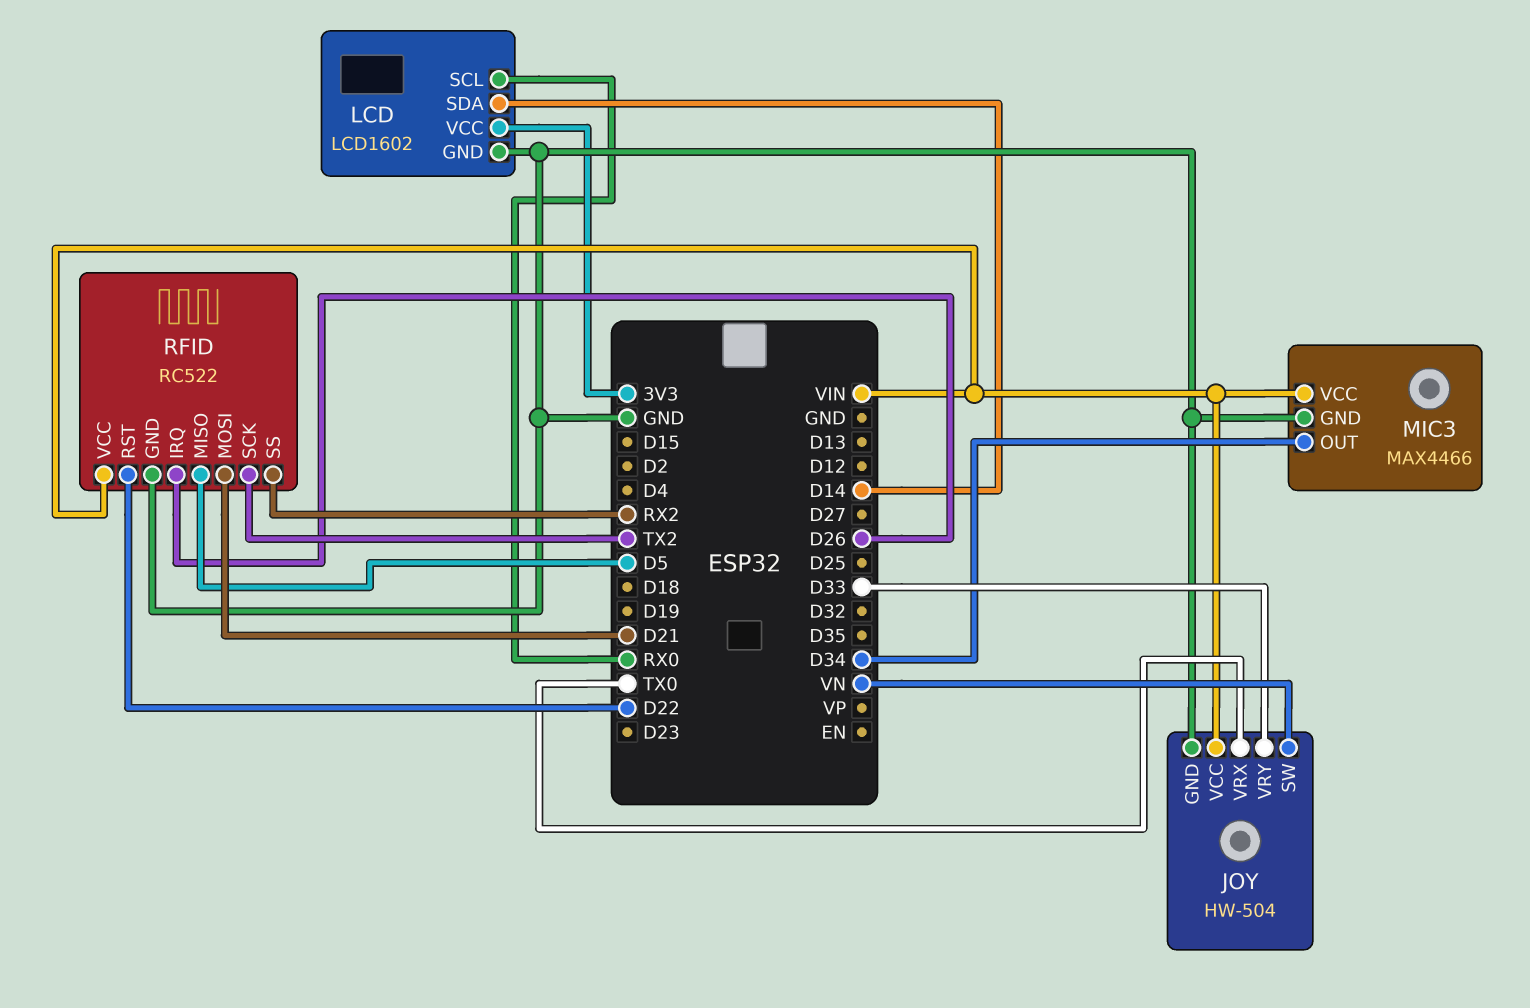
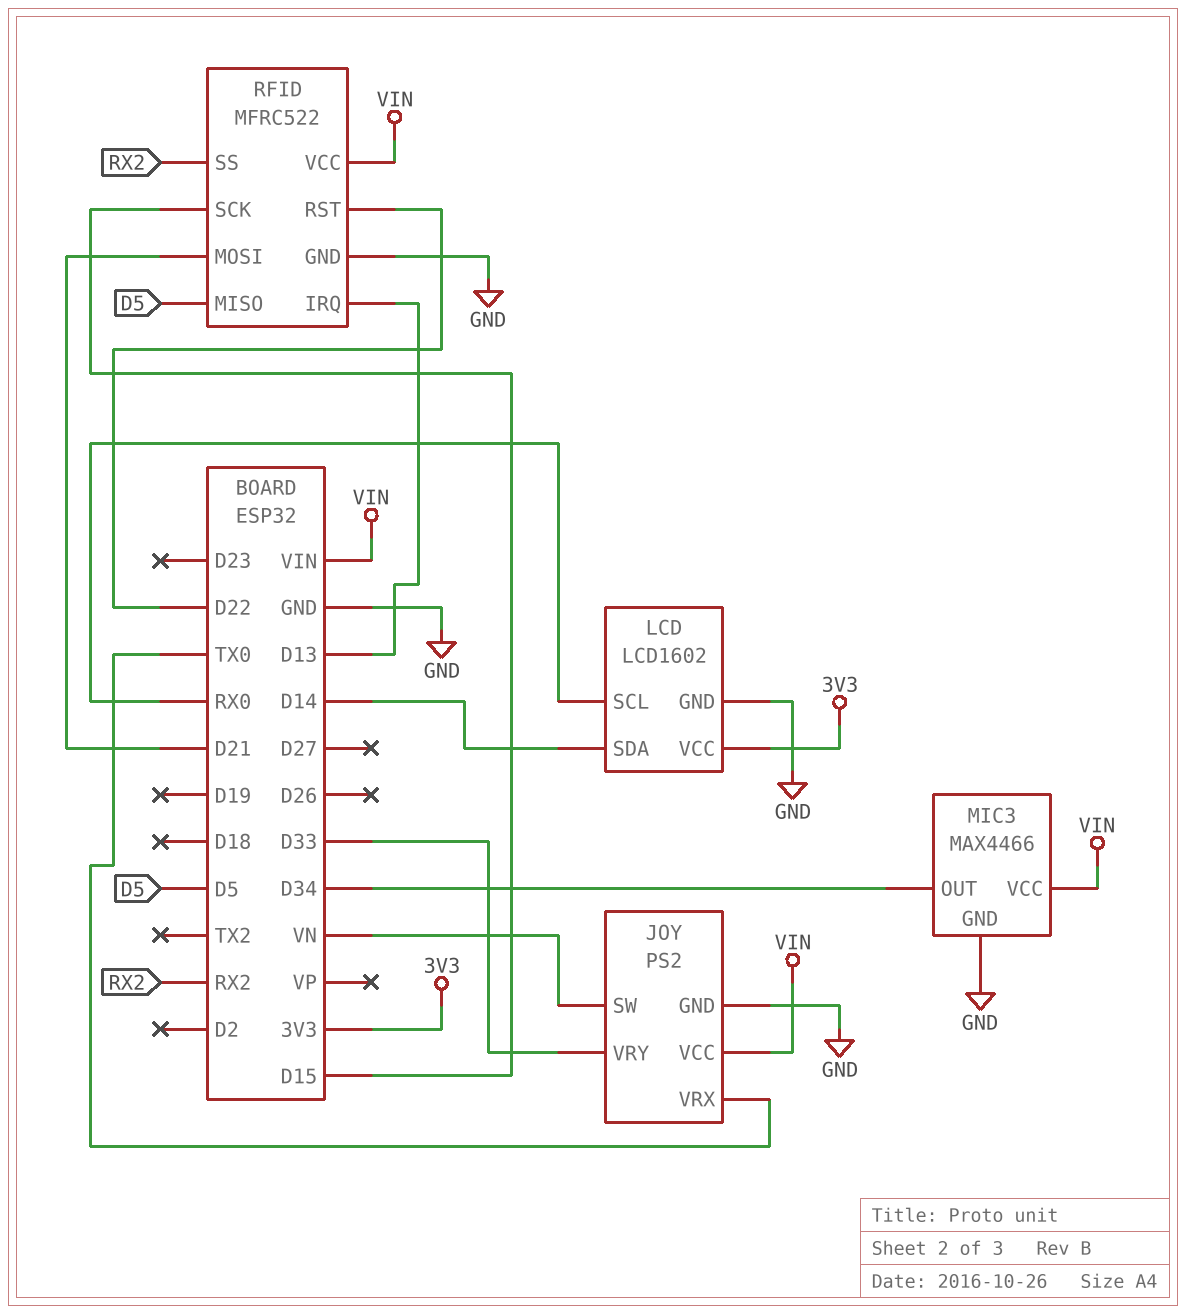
JOY: HW-504 -> PS2
RFID: RC522 -> MFRC522
RFID pin IRQ: D26 -> D13
RFID pin SCK: TX2 -> D15

